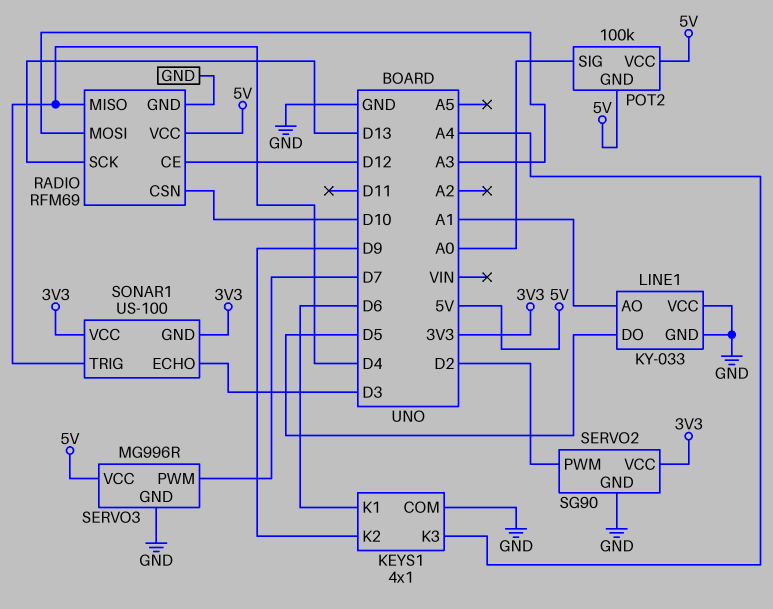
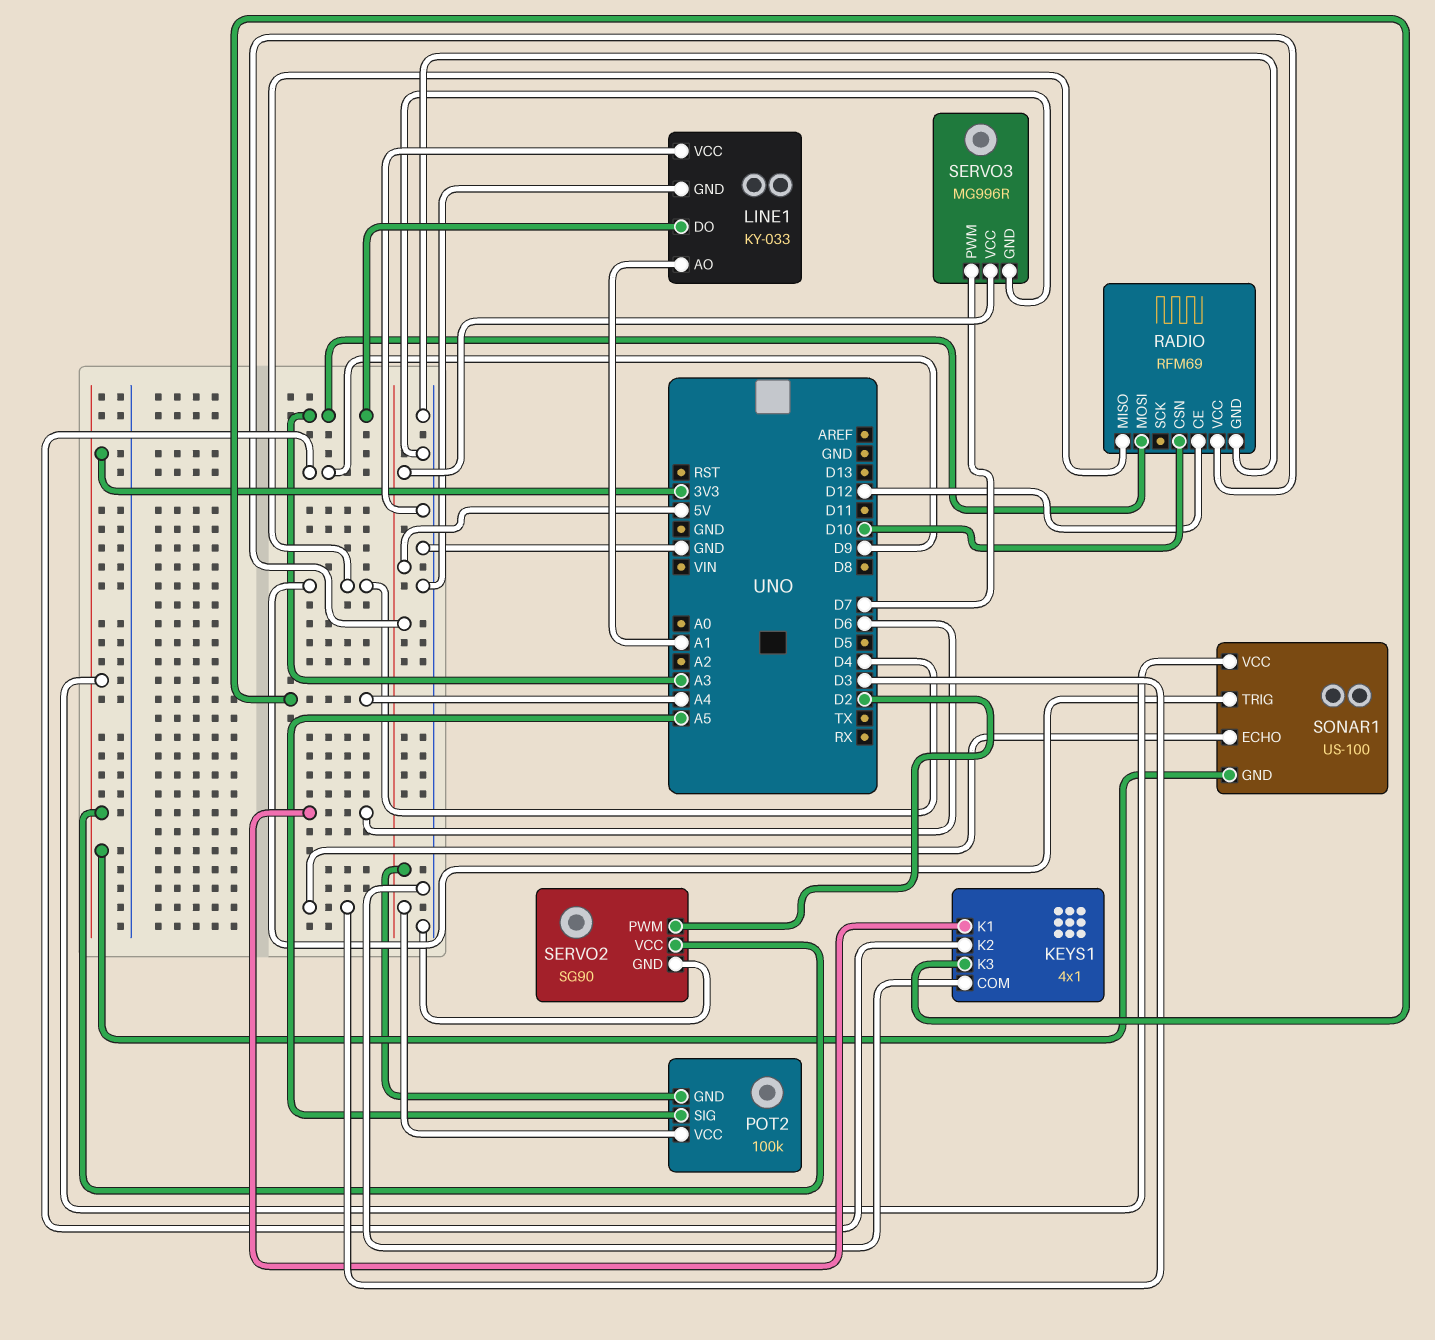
LINE1 pin DO: D5 -> A3
POT2 pin SIG: A0 -> A5
RADIO pin SCK: D13 -> none

